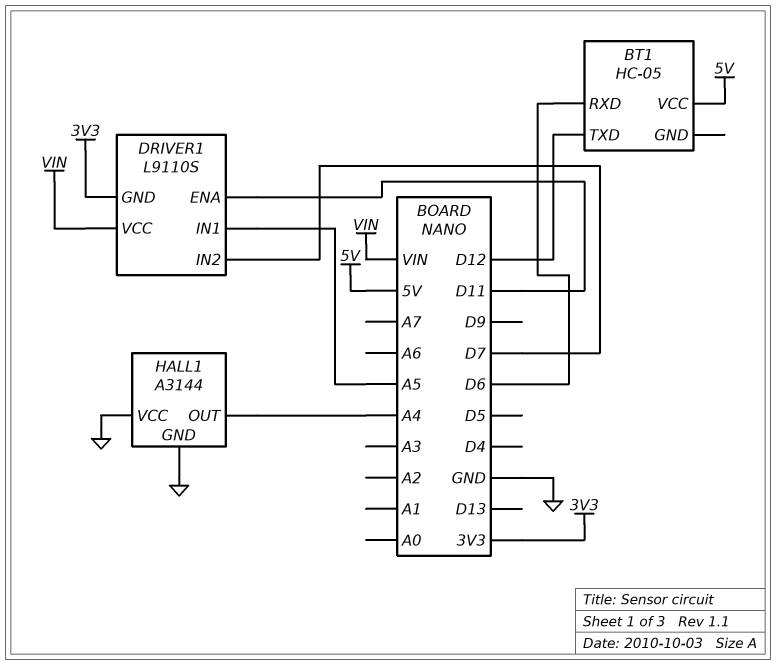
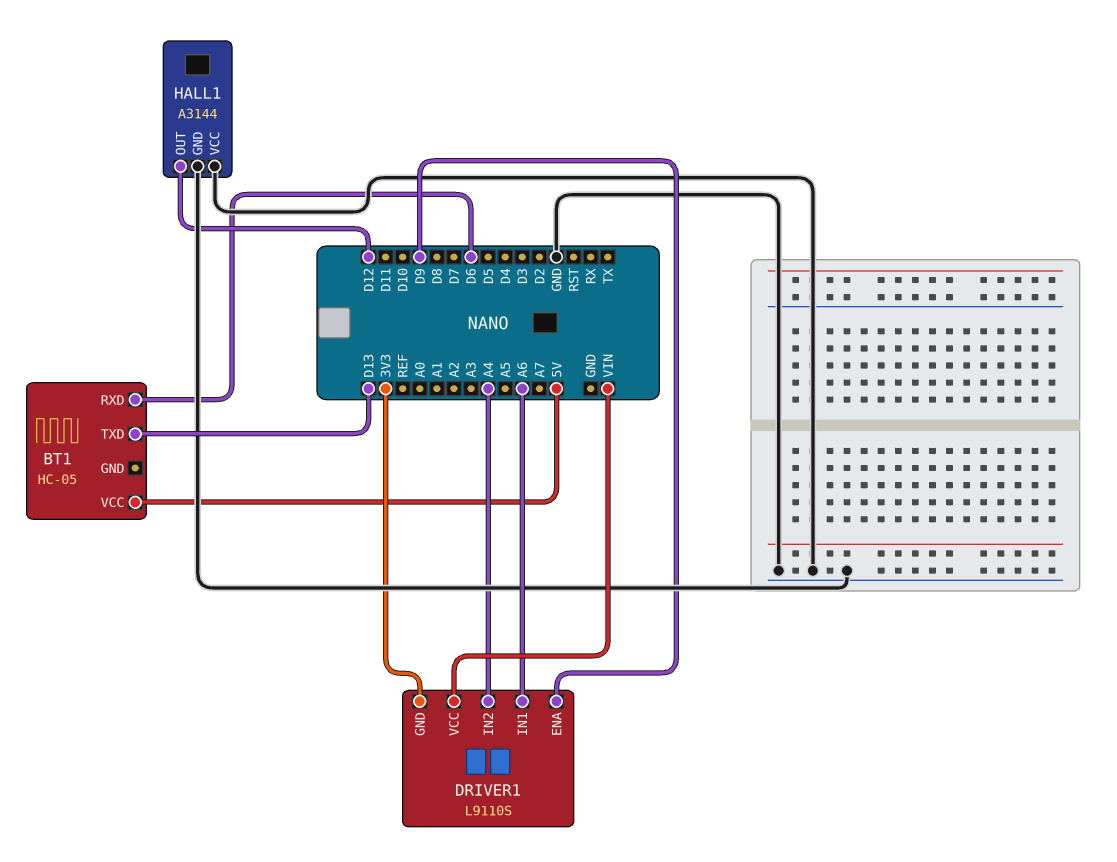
BT1 pin TXD: D12 -> D13
DRIVER1 pin ENA: D11 -> D9
DRIVER1 pin IN1: A5 -> A6
DRIVER1 pin IN2: D7 -> A4
HALL1 pin OUT: A4 -> D12

